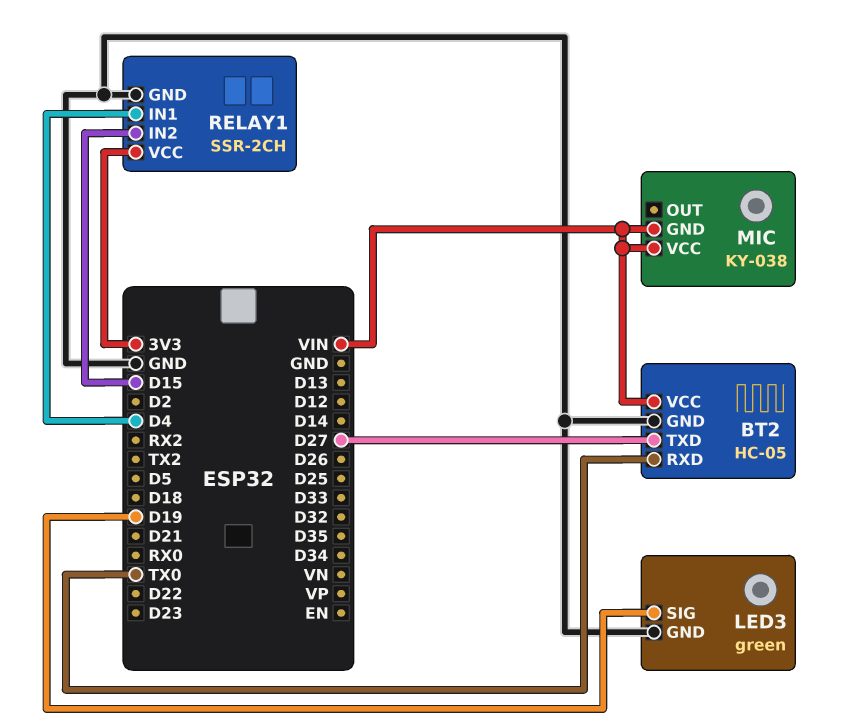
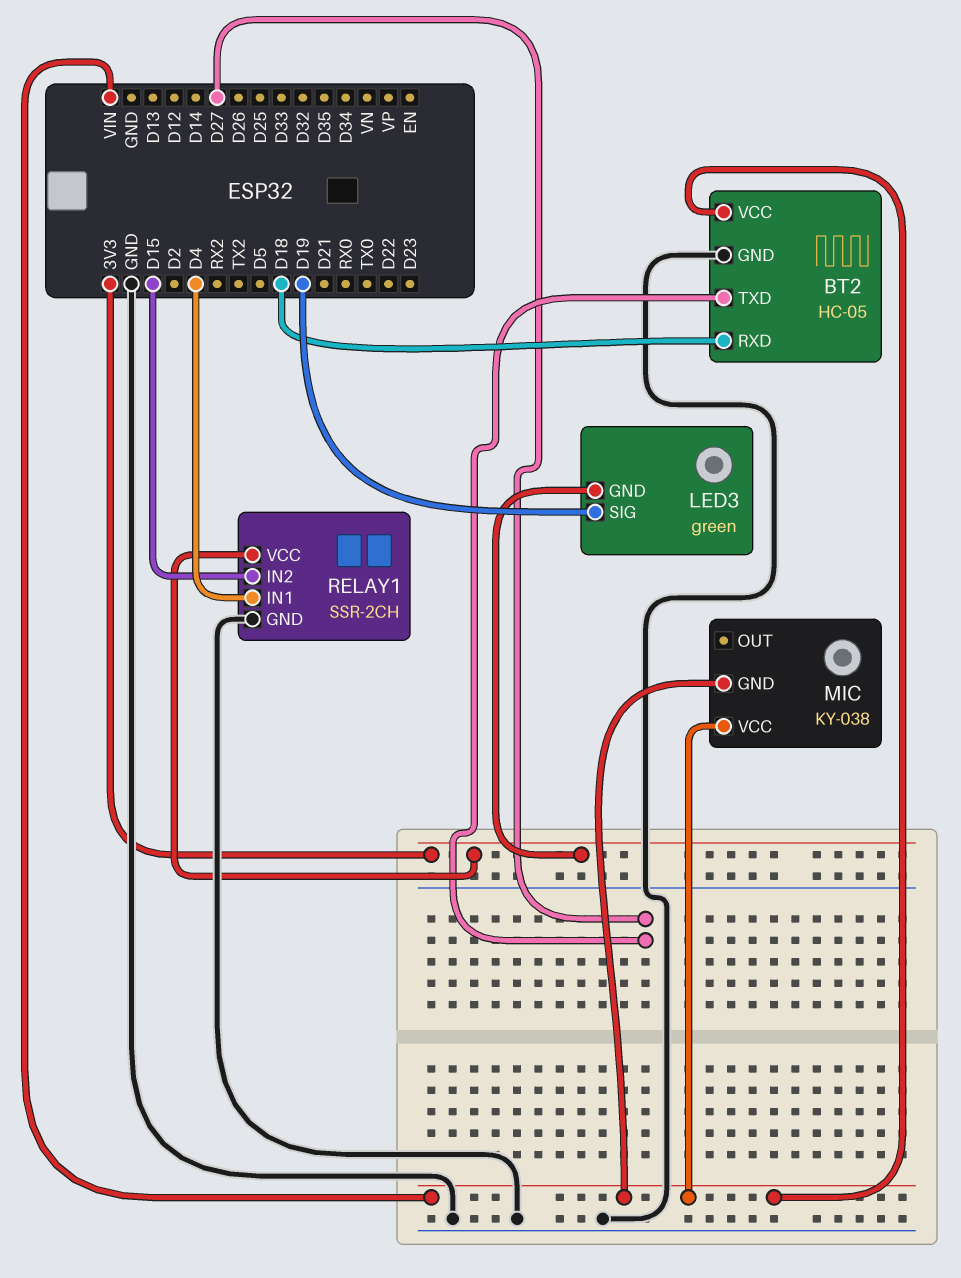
BT2 pin RXD: TX0 -> D18
LED3 pin GND: GND -> 3V3

